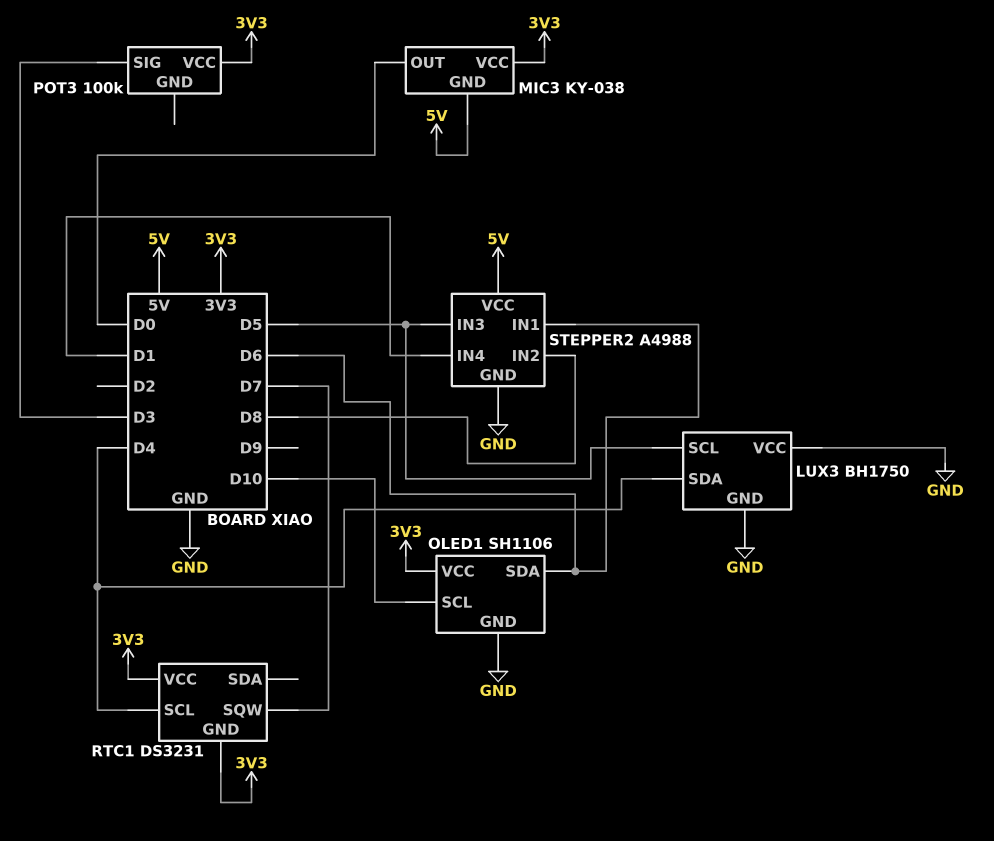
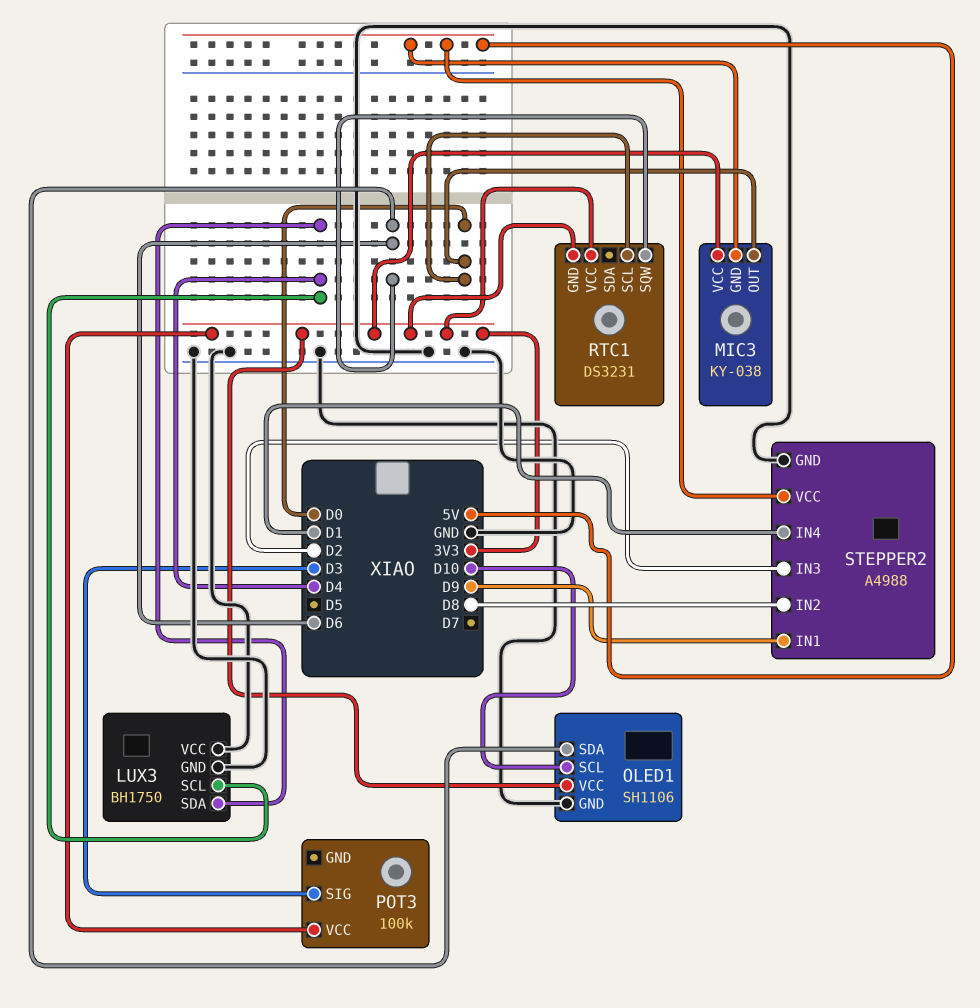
LUX3 pin SCL: D5 -> D4
RTC1 pin SCL: D4 -> D0
RTC1 pin SQW: D7 -> D6
STEPPER2 pin IN1: D6 -> D9
STEPPER2 pin IN3: D5 -> D2

